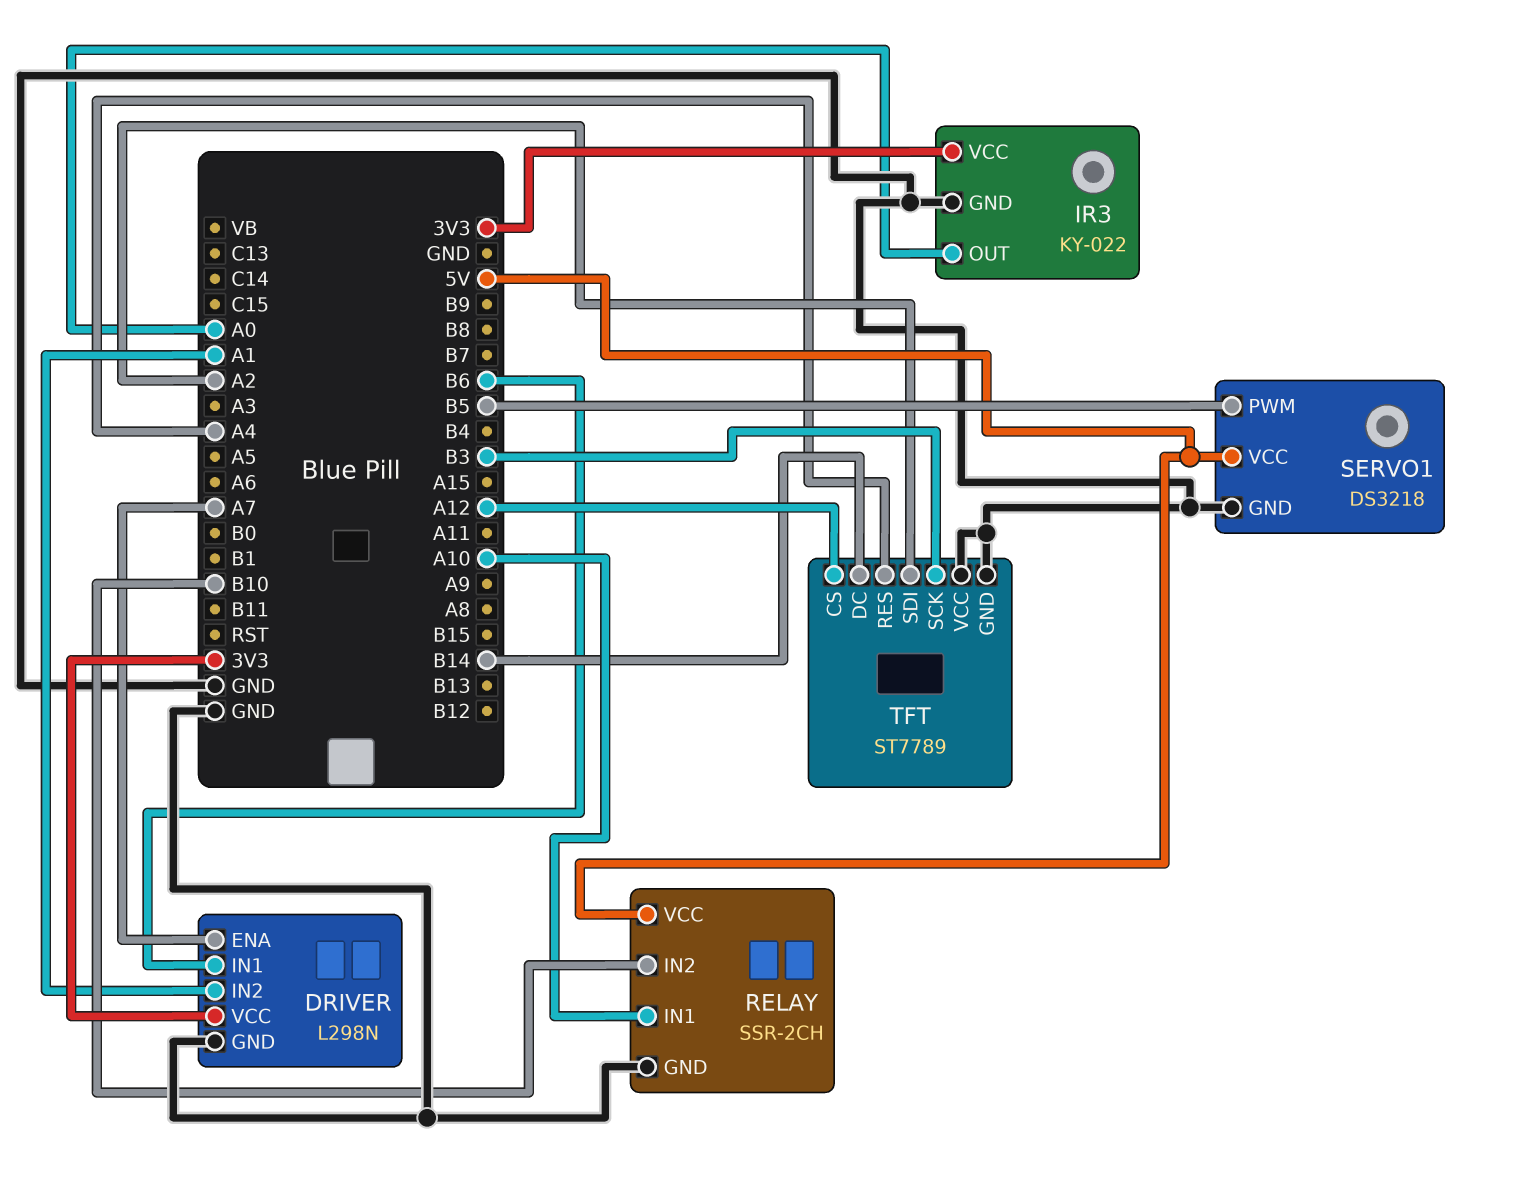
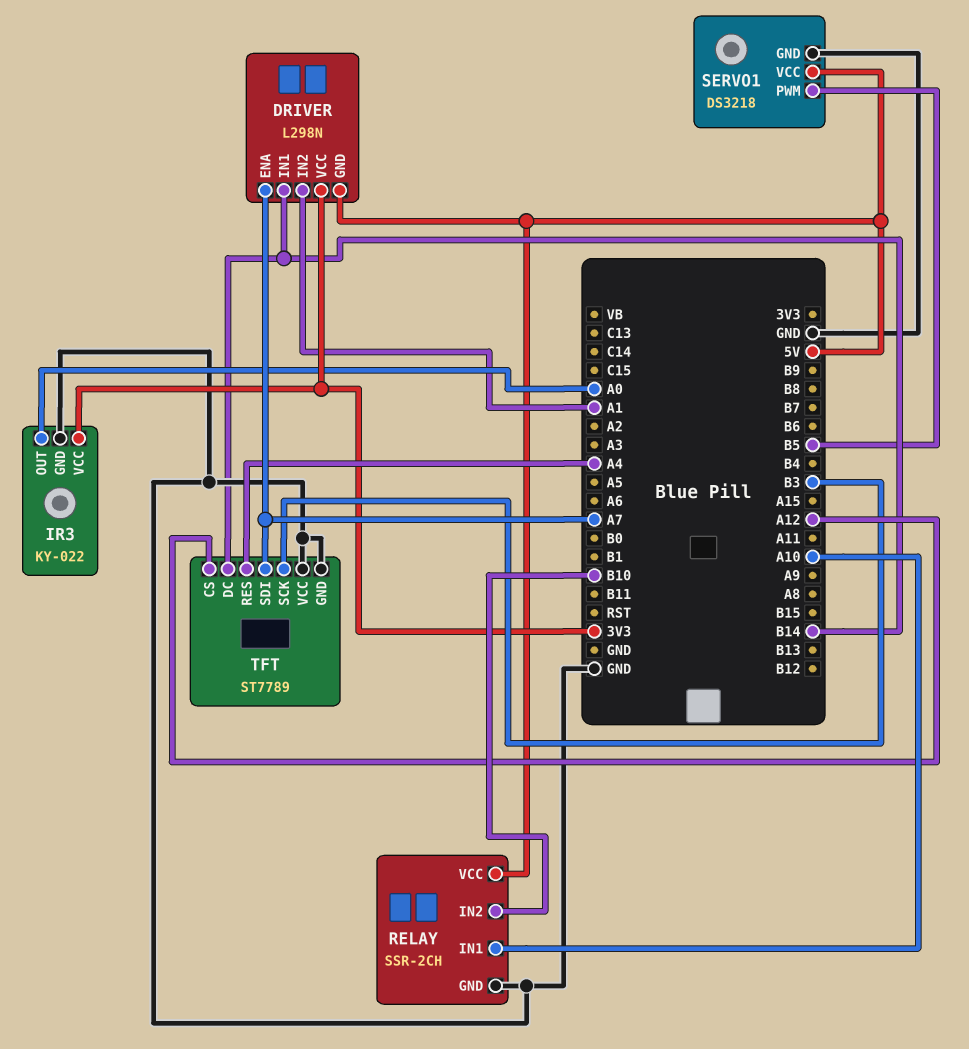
DRIVER pin GND: GND -> 5V
DRIVER pin IN1: B6 -> B14
TFT pin SDI: A2 -> A7

